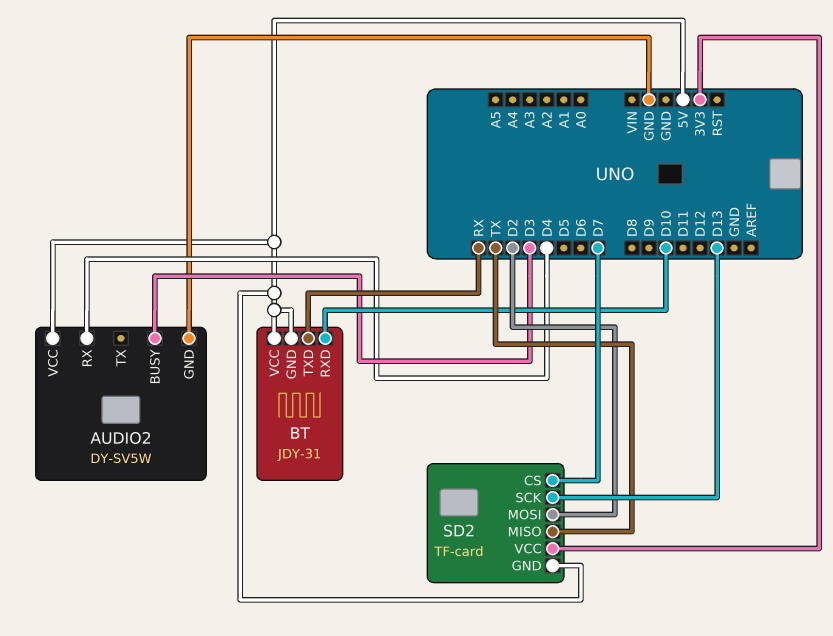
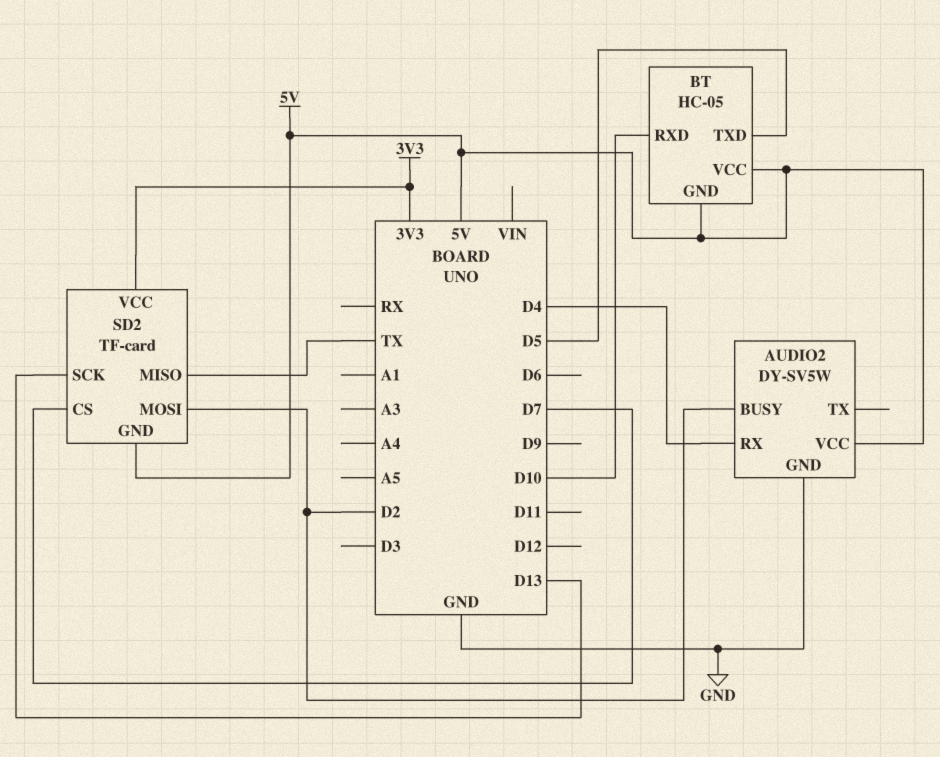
AUDIO2 pin BUSY: D3 -> D2
BT: JDY-31 -> HC-05
BT pin TXD: RX -> D5

